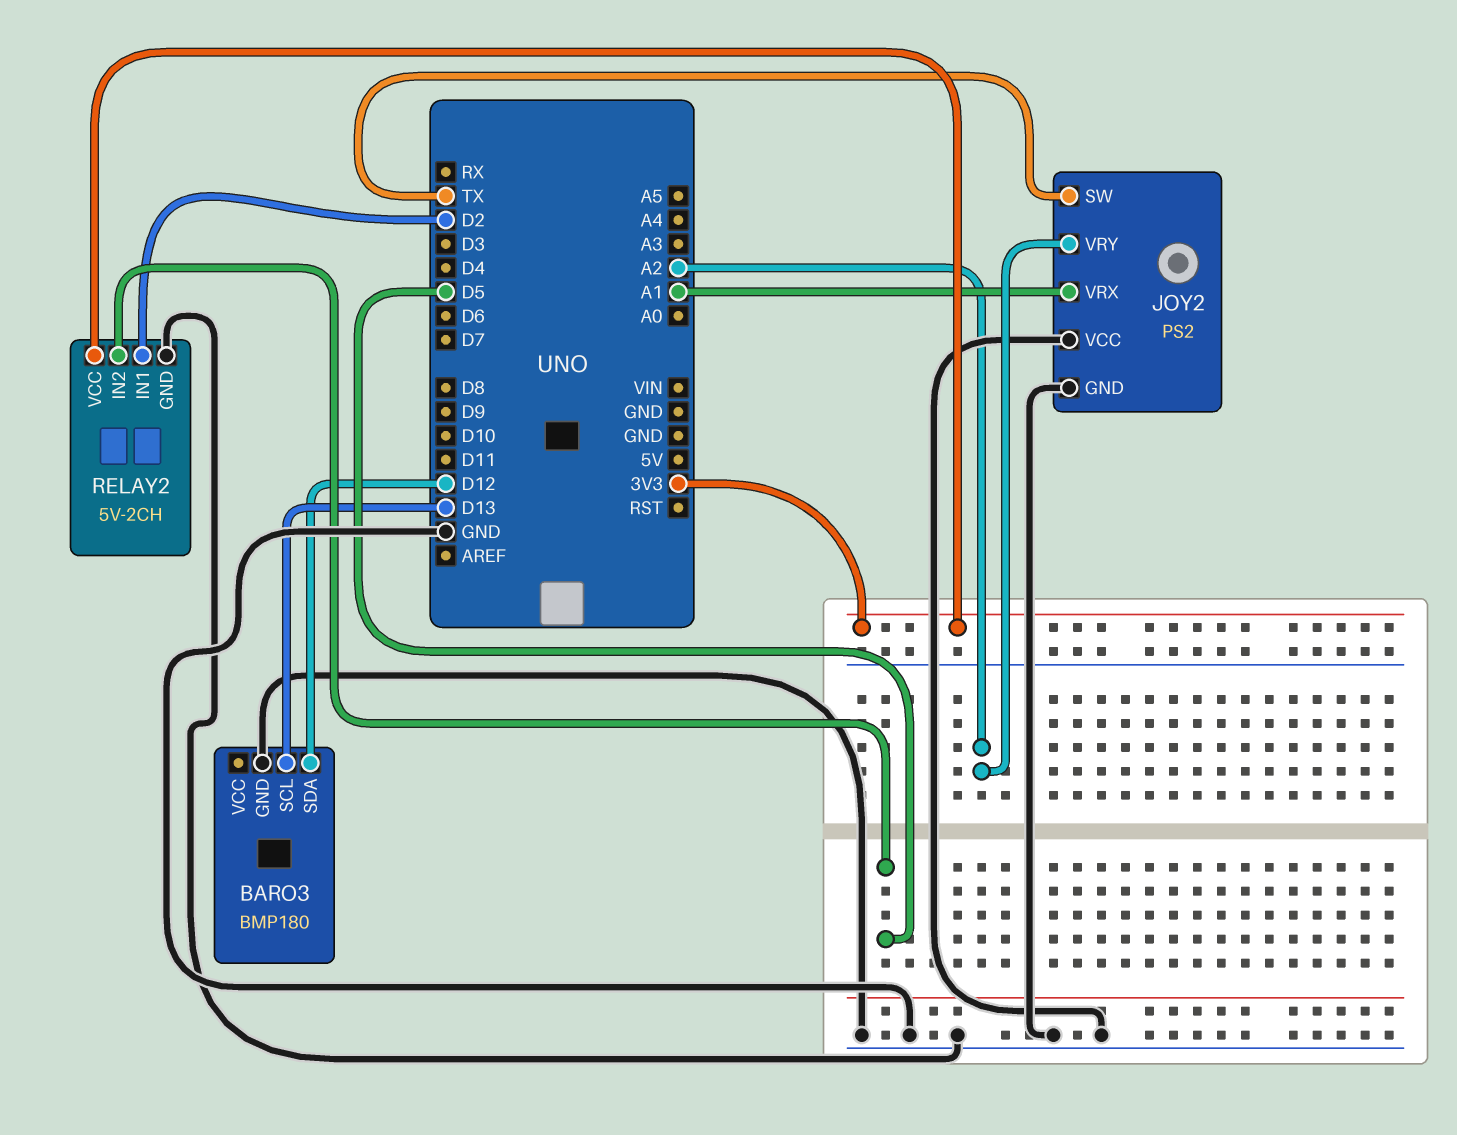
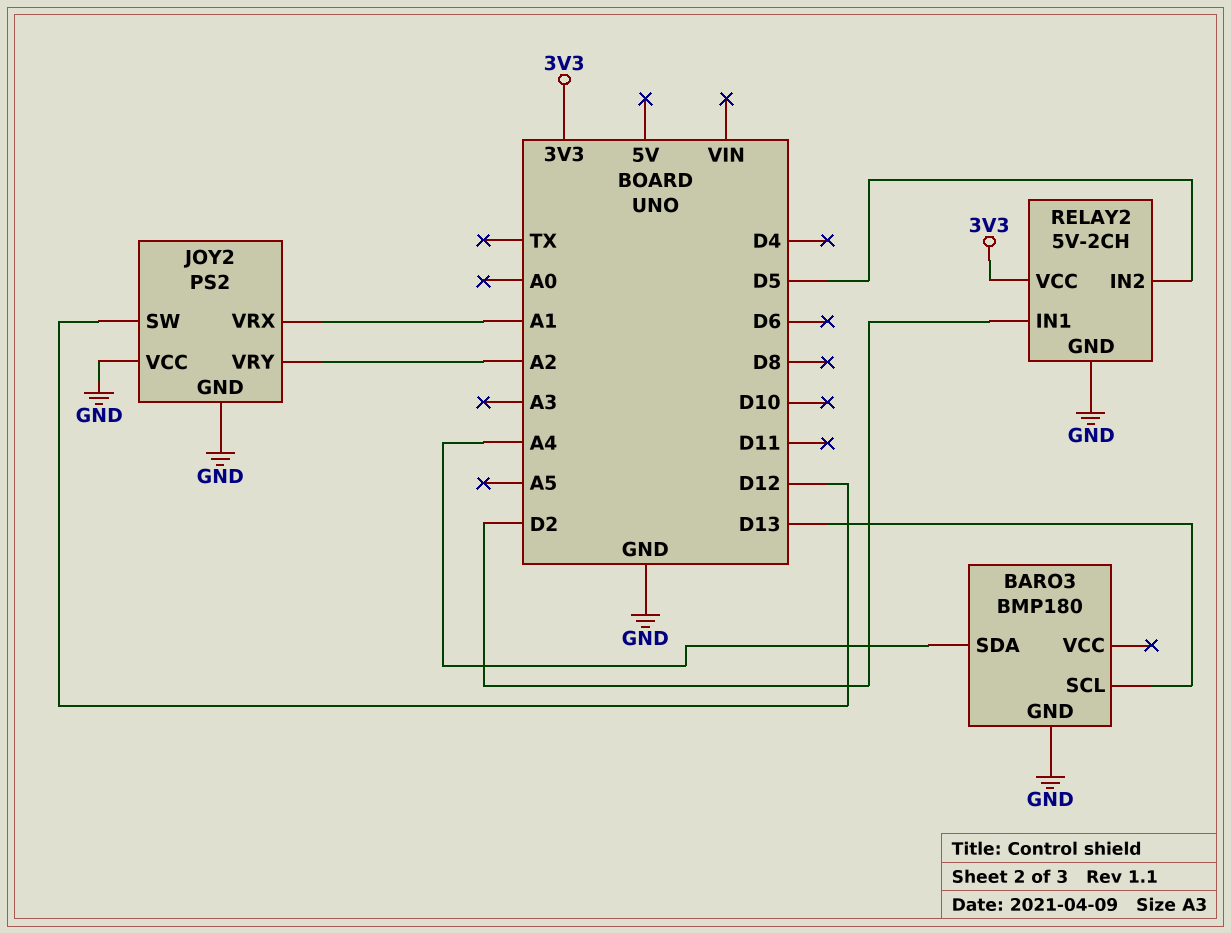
BARO3 pin SDA: D12 -> A4
JOY2 pin SW: TX -> D12

